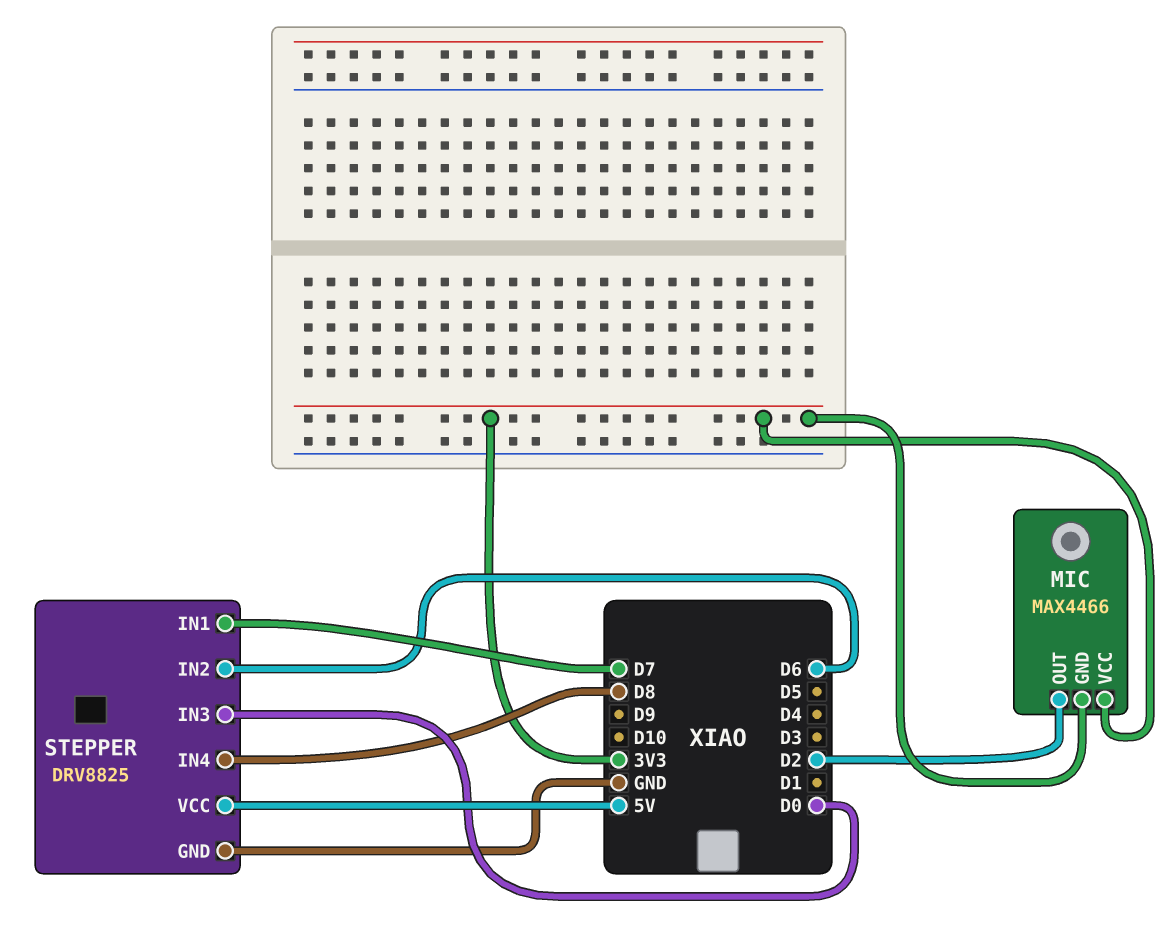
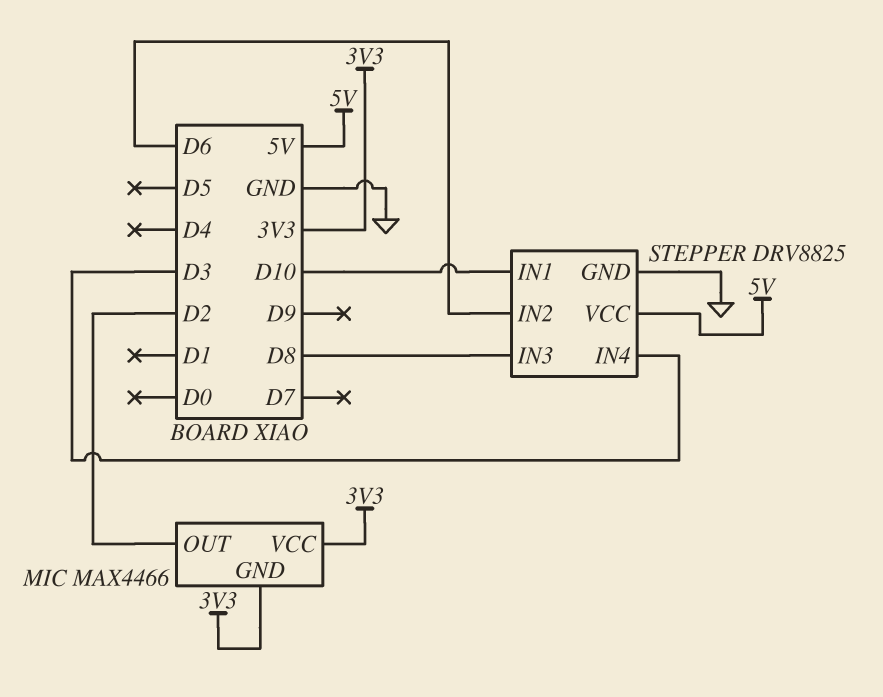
STEPPER pin IN1: D7 -> D10
STEPPER pin IN3: D0 -> D8
STEPPER pin IN4: D8 -> D3

